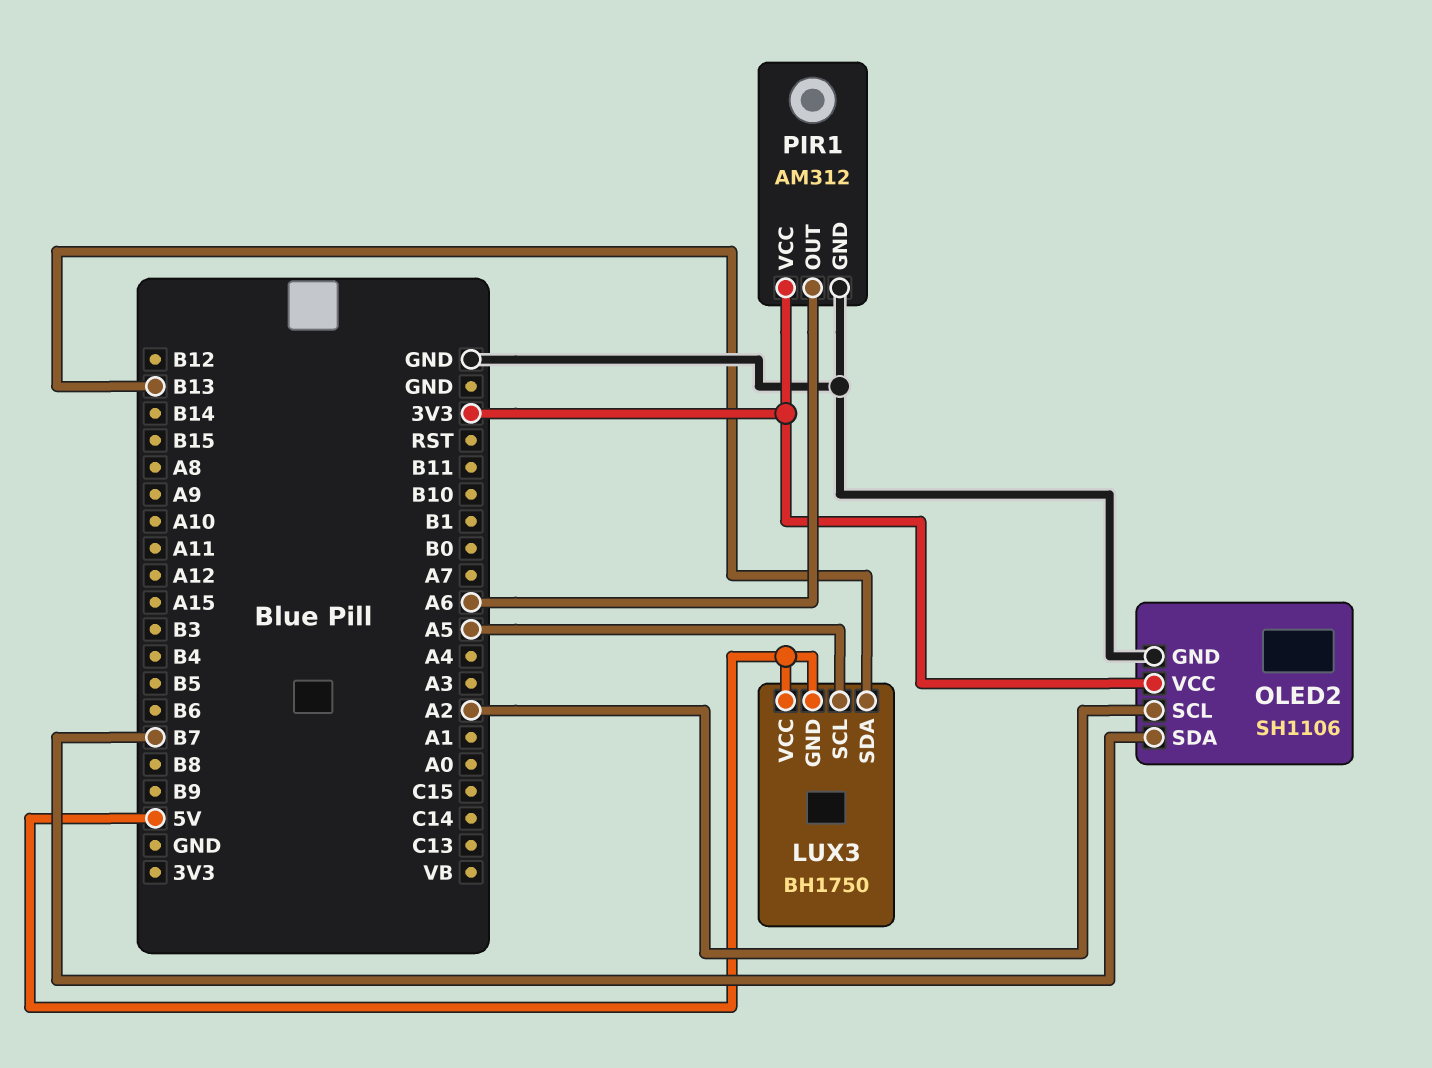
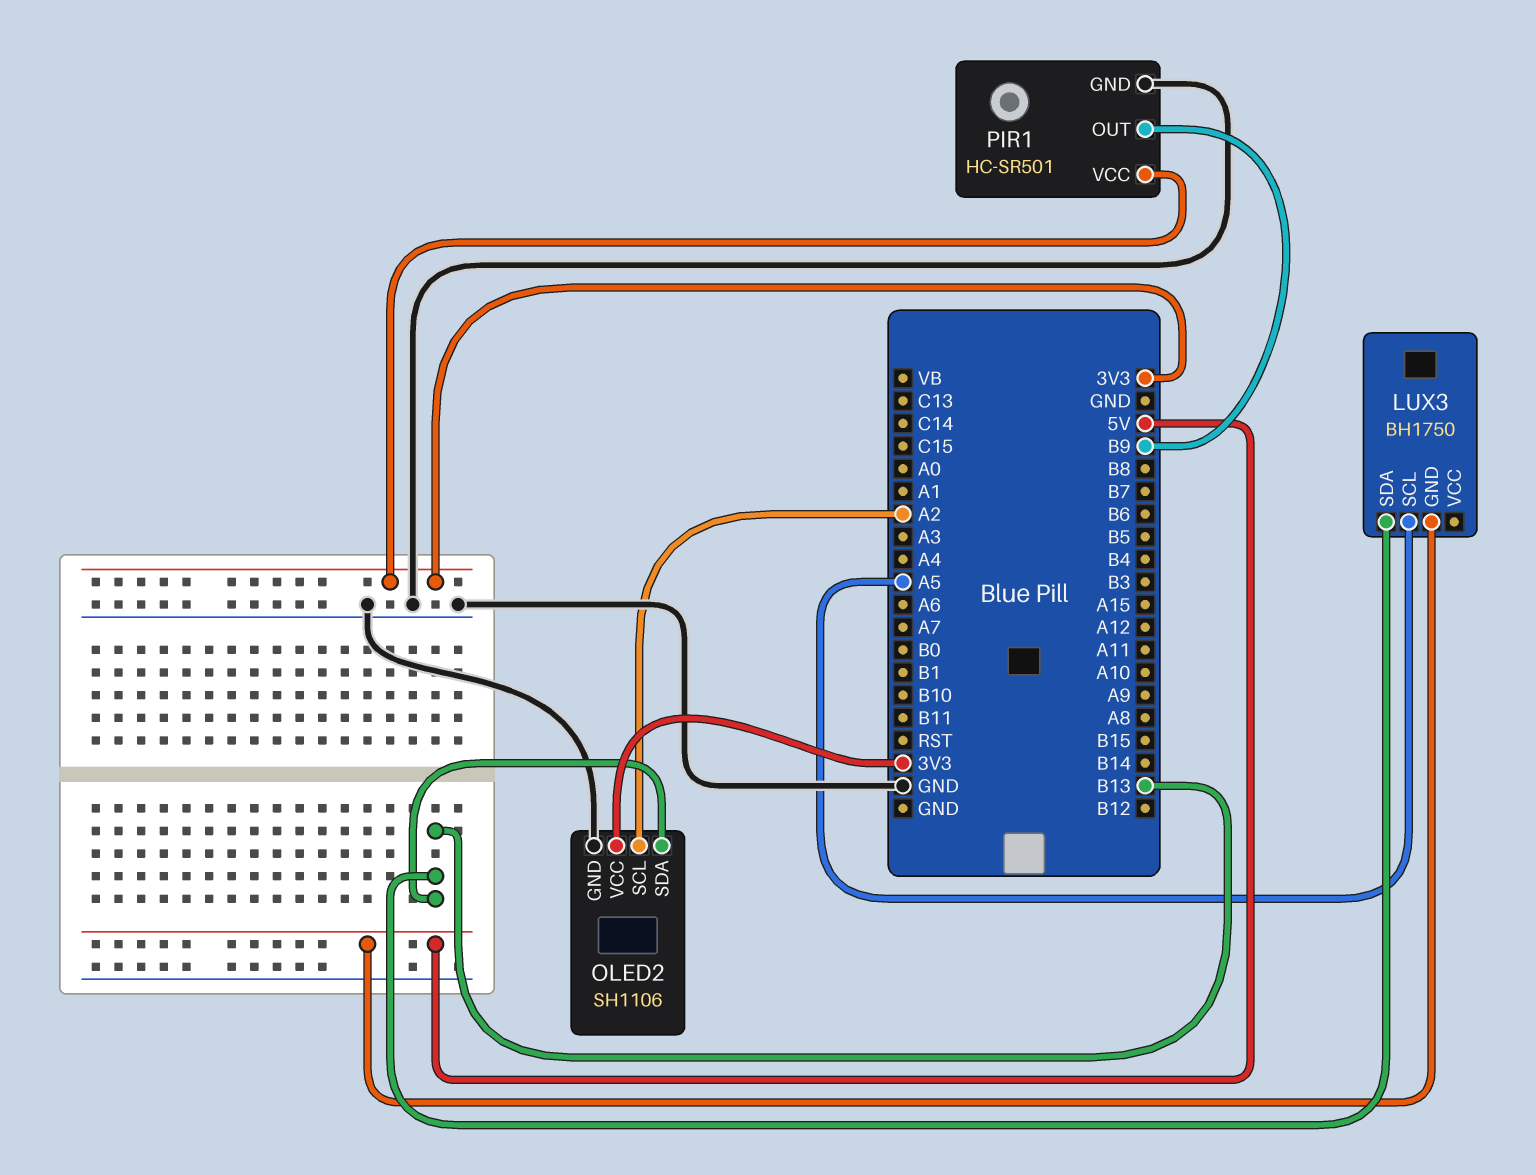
LUX3 pin VCC: 5V -> none
OLED2 pin SDA: B7 -> B13
PIR1: AM312 -> HC-SR501
PIR1 pin OUT: A6 -> B9

